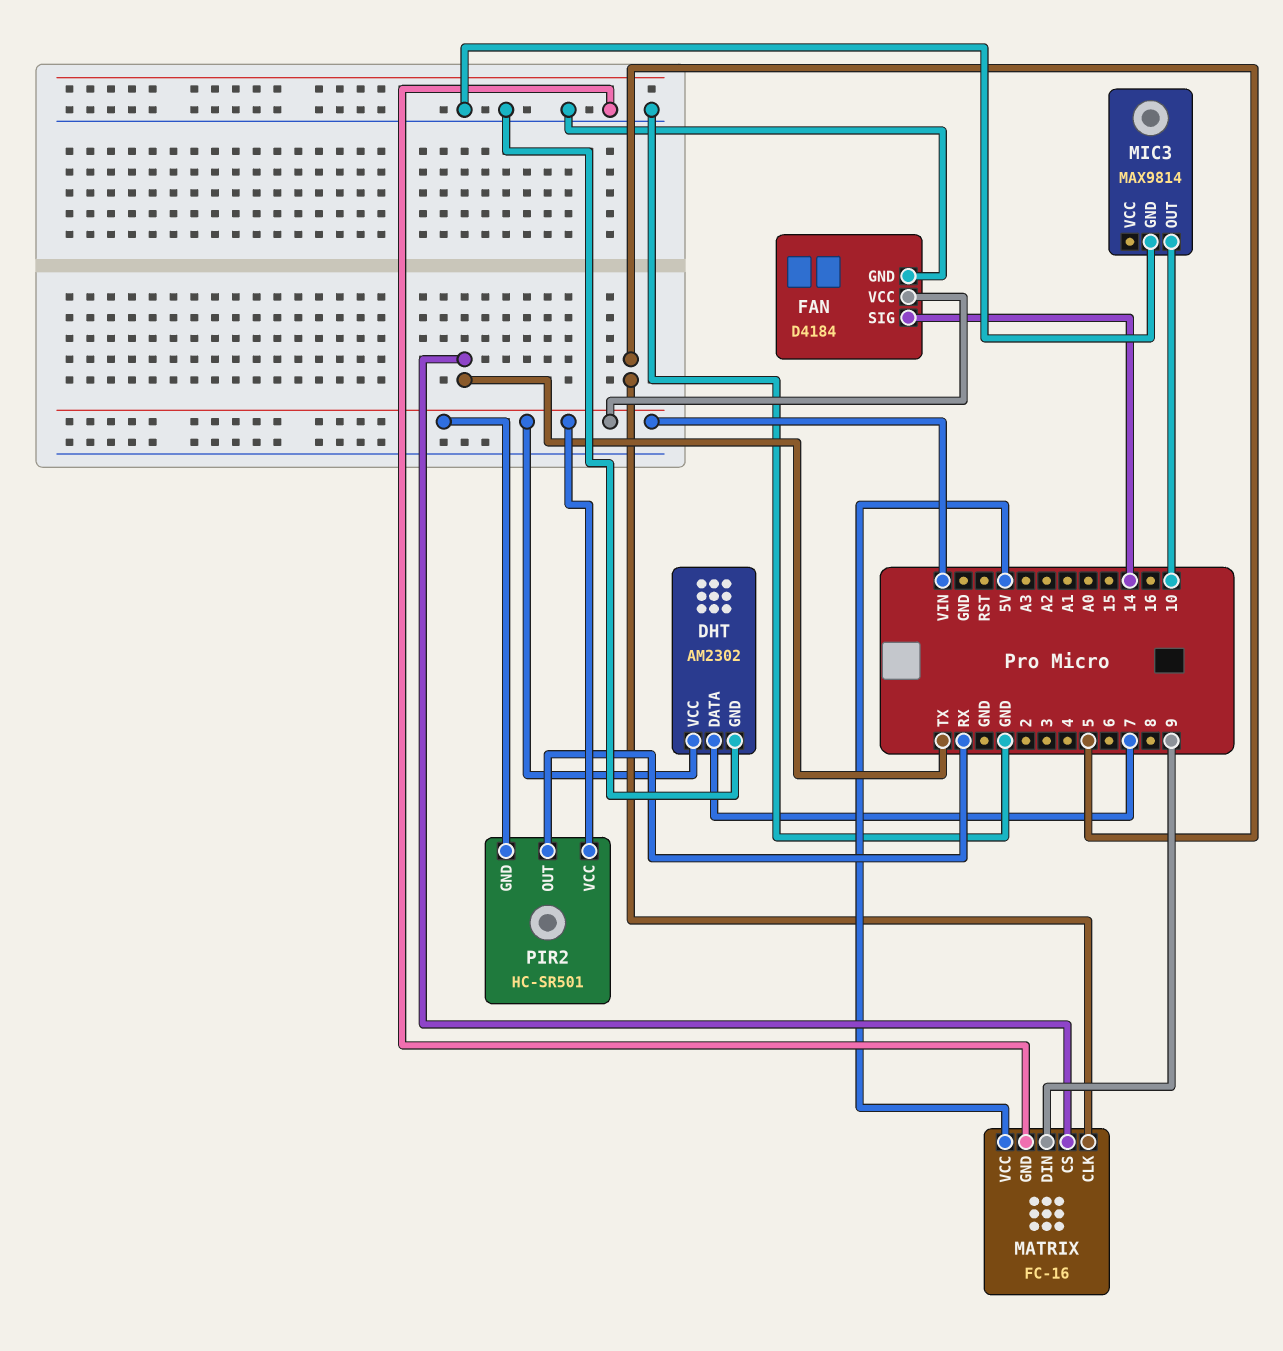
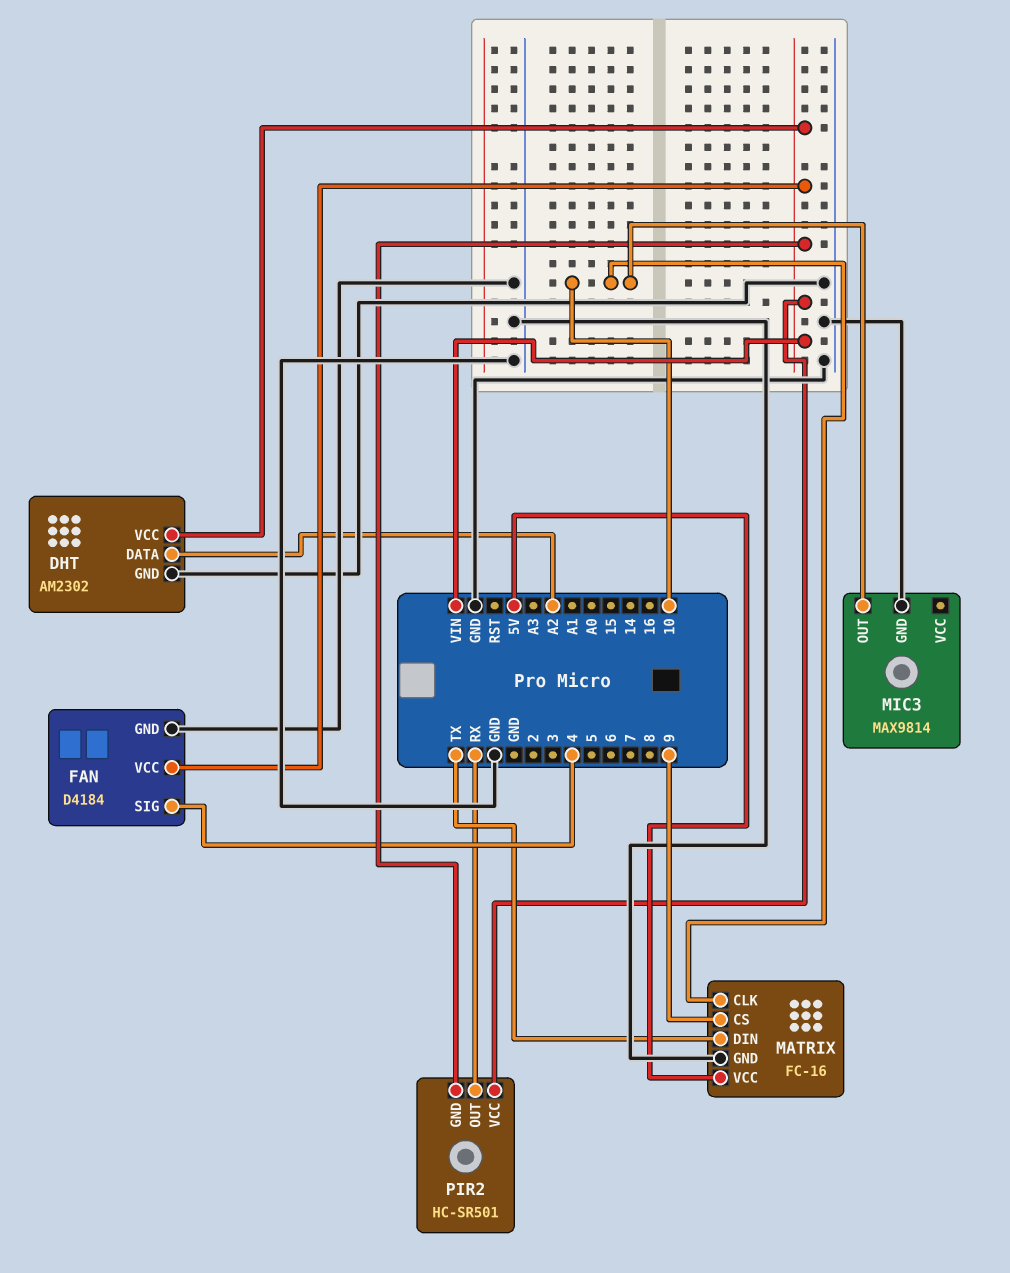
DHT pin DATA: 7 -> A2
FAN pin SIG: 14 -> 4
MATRIX pin CLK: 5 -> 10
MATRIX pin CS: TX -> 9
MATRIX pin DIN: 9 -> TX

